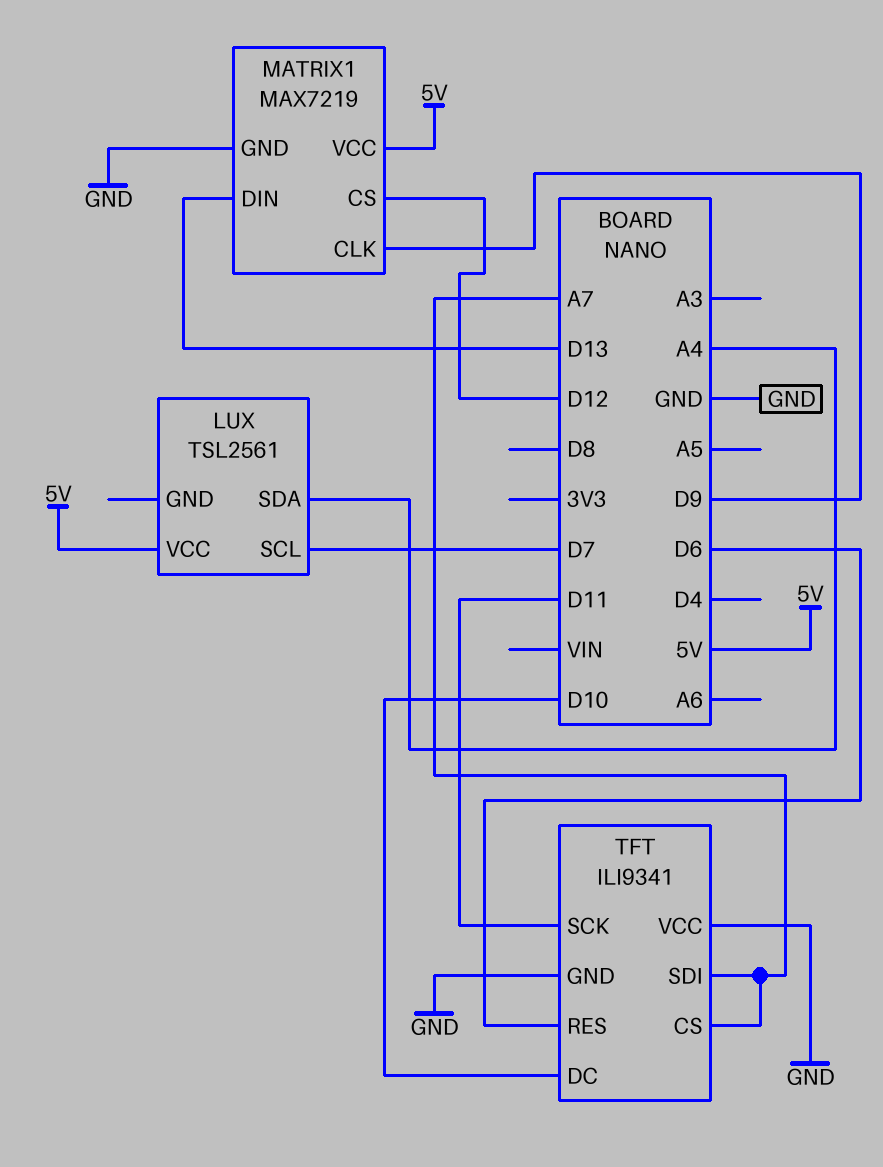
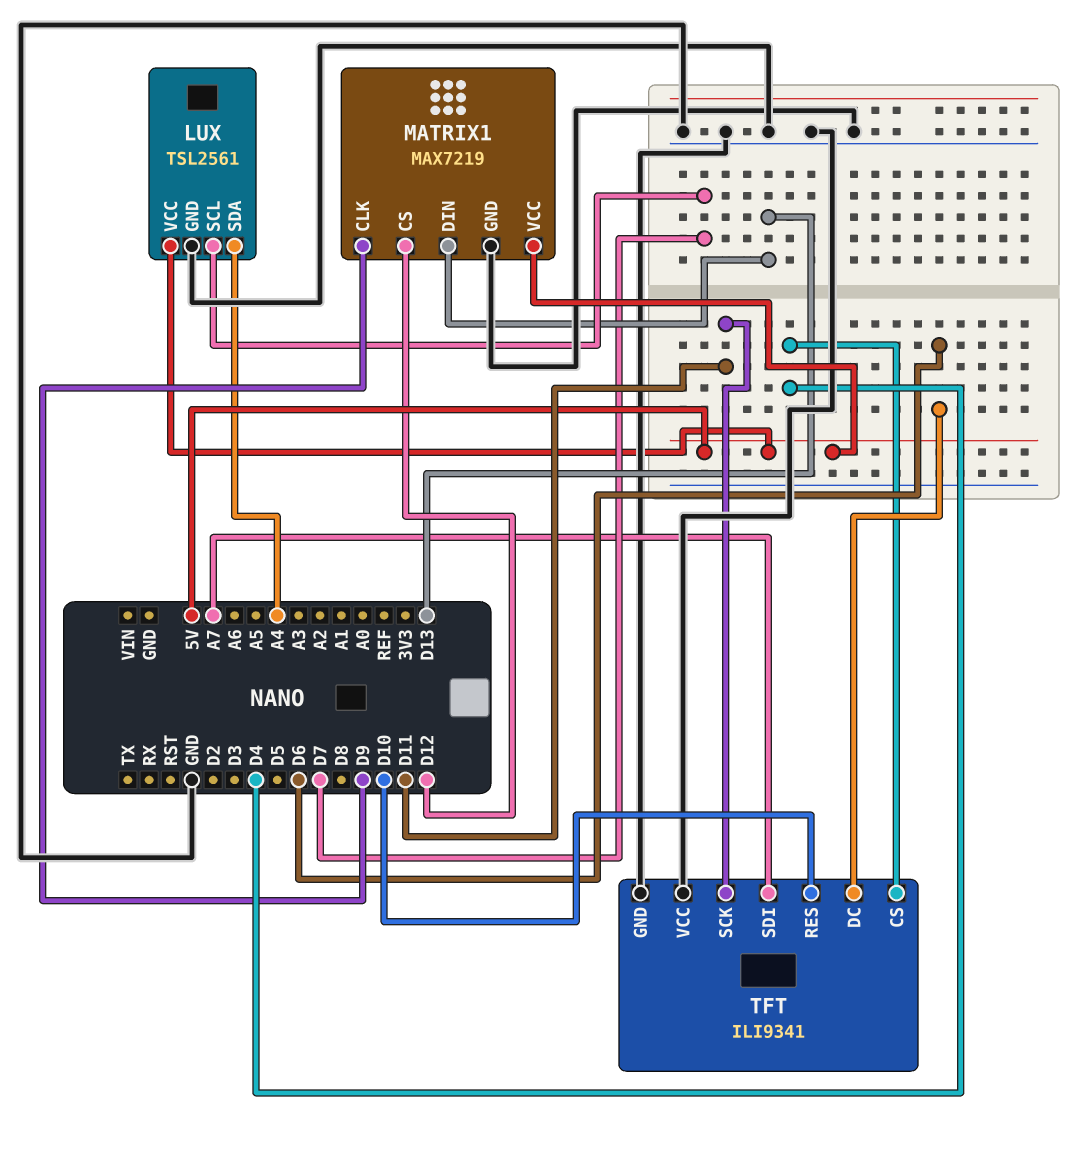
LUX pin GND: none -> GND
TFT pin CS: A7 -> D4
TFT pin DC: D10 -> D6
TFT pin RES: D6 -> D10

